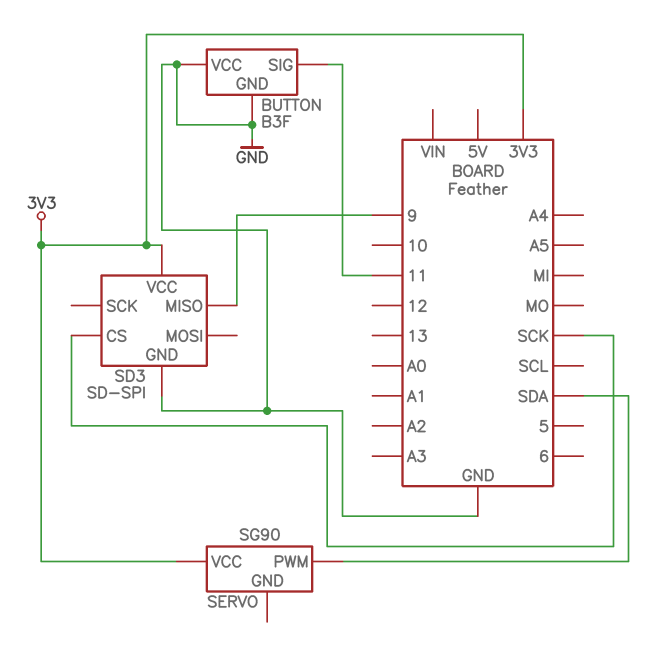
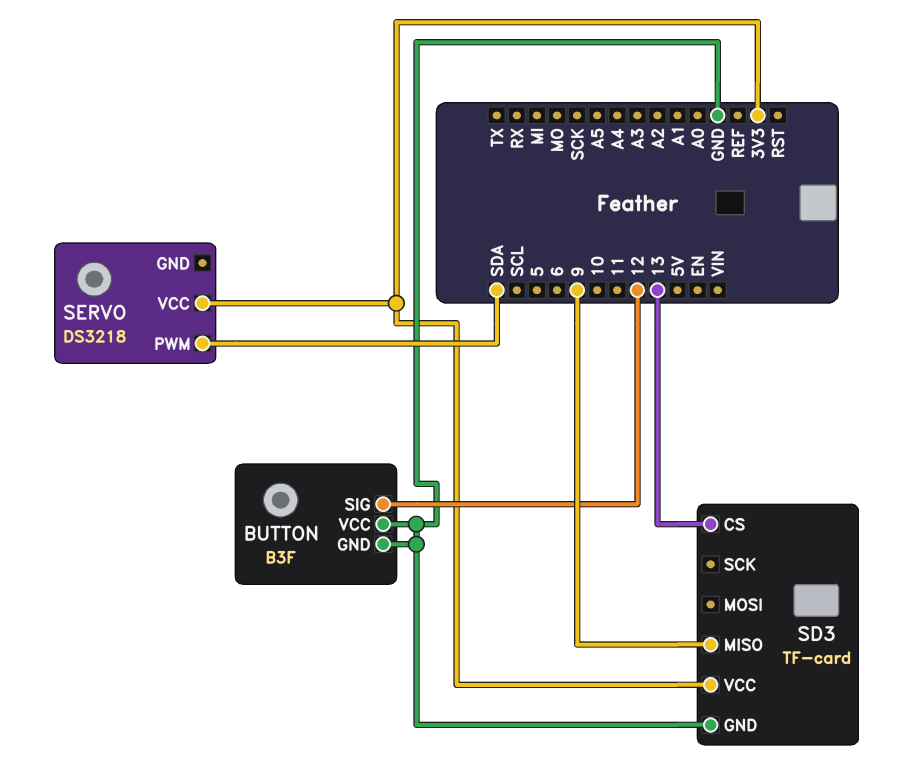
BUTTON pin SIG: 11 -> 12
SD3: SD-SPI -> TF-card
SD3 pin CS: SCK -> 13
SERVO: SG90 -> DS3218

